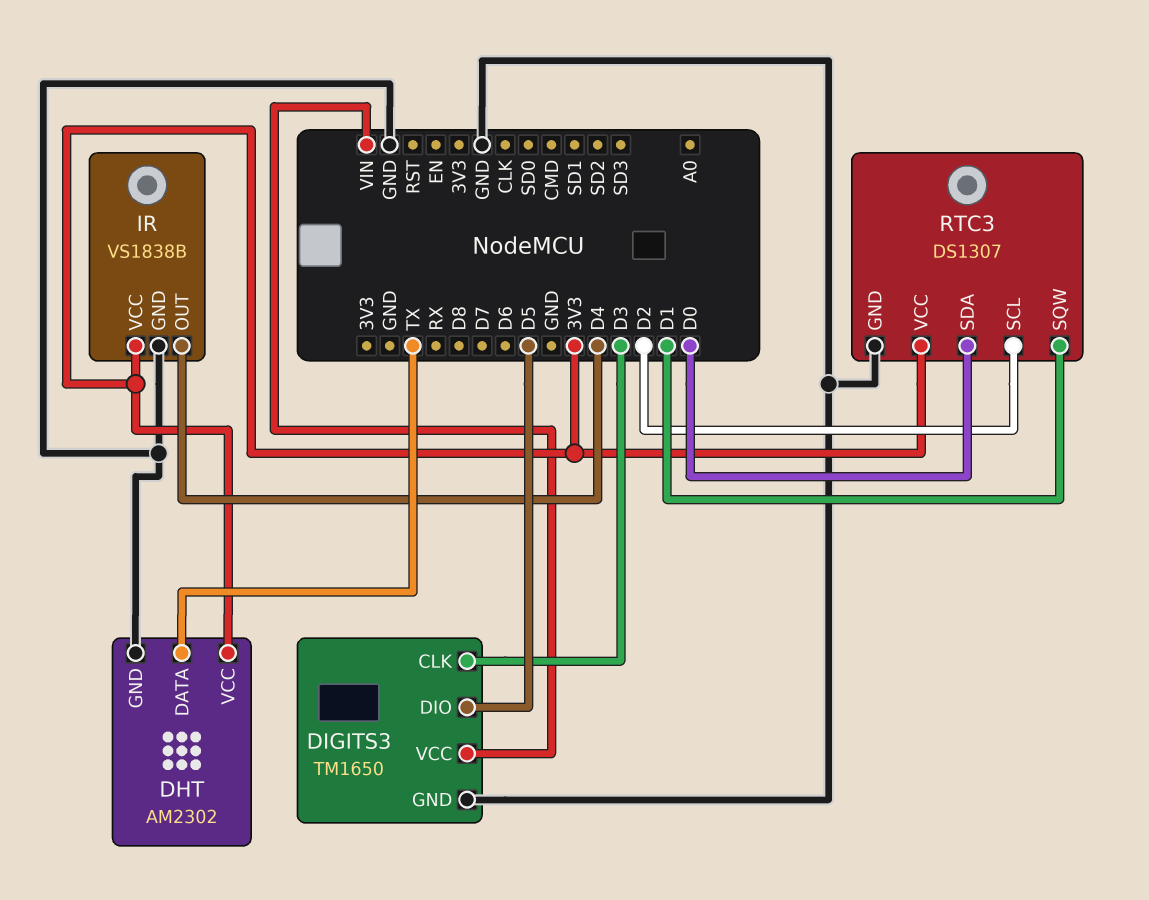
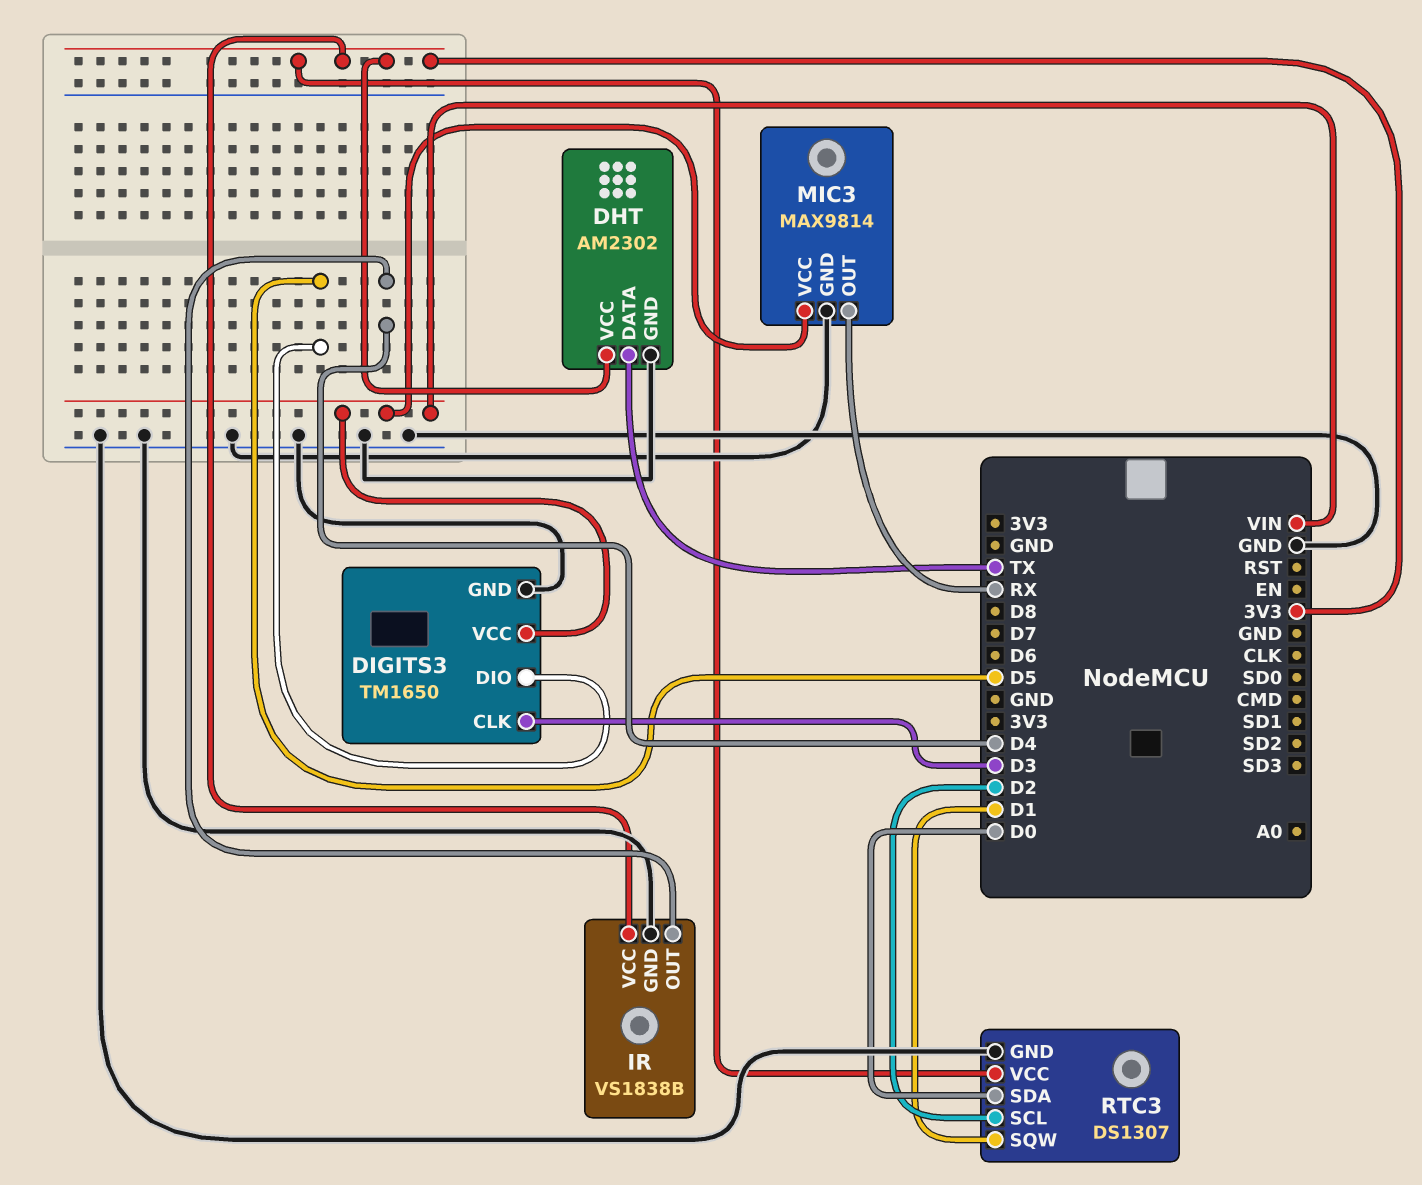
MIC3: none -> MAX9814
MIC3 pin GND: none -> GND
MIC3 pin OUT: none -> RX
MIC3 pin VCC: none -> VIN

